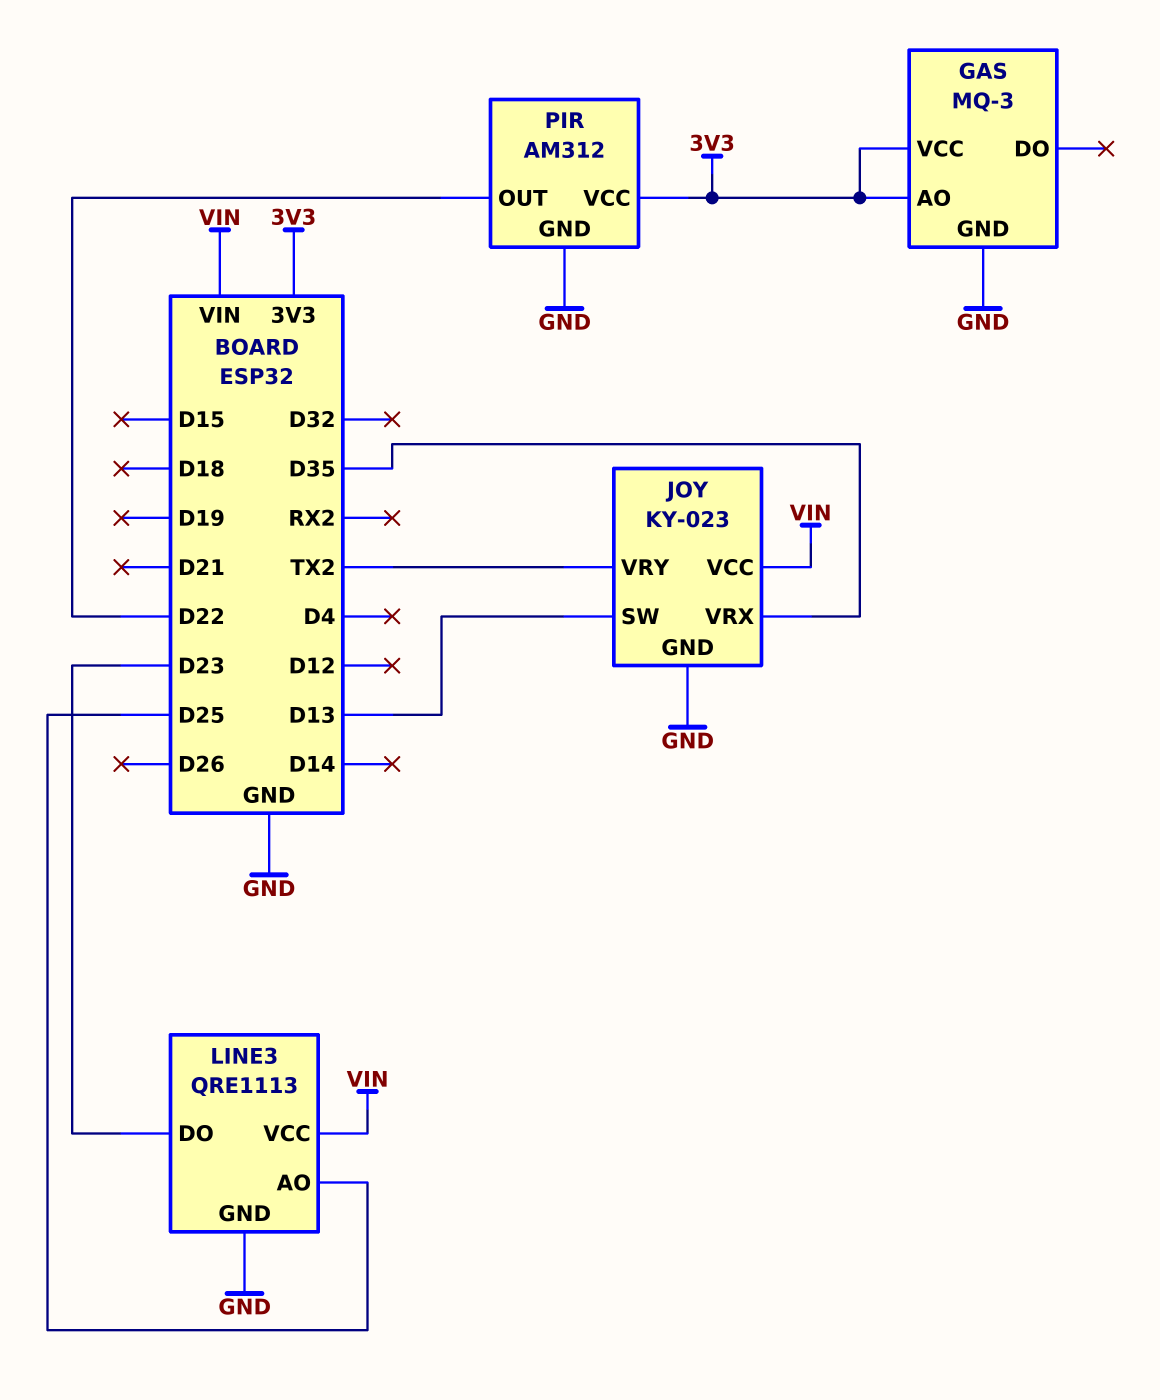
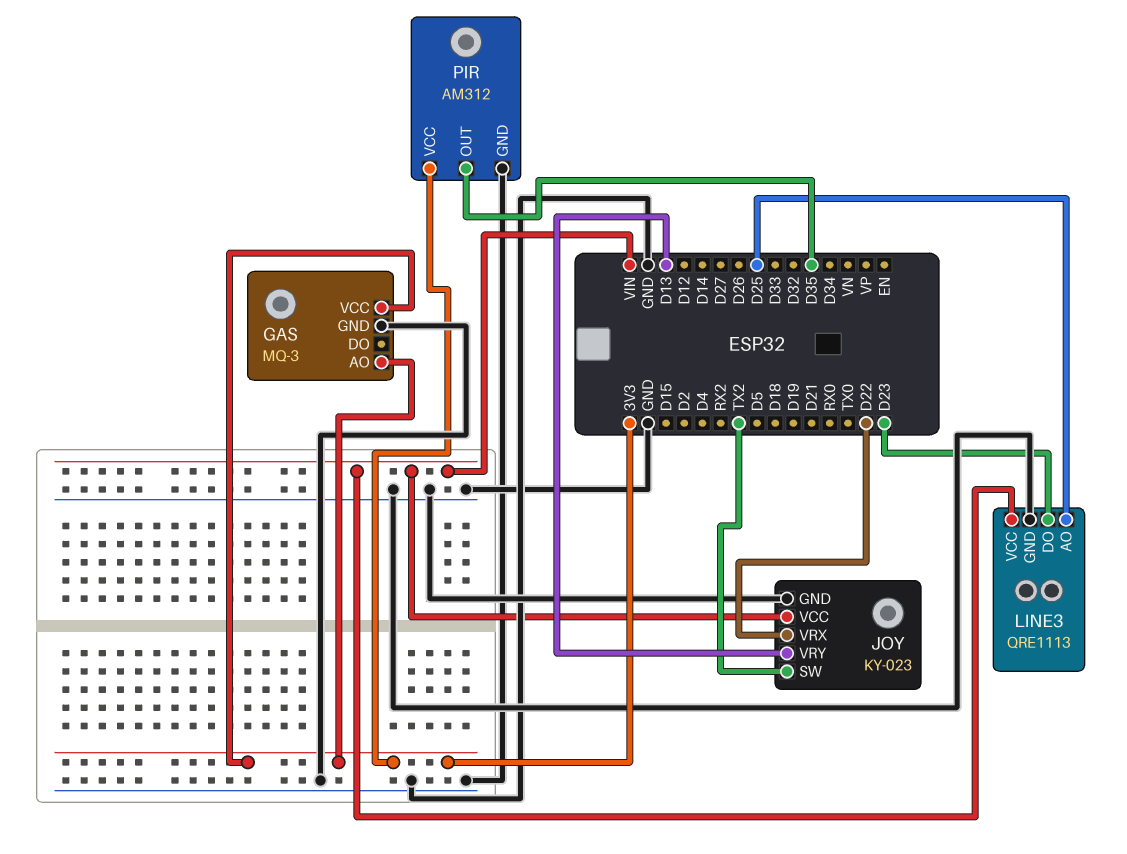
JOY pin SW: D13 -> TX2
JOY pin VRX: D35 -> D22
JOY pin VRY: TX2 -> D13
PIR pin OUT: D22 -> D35

